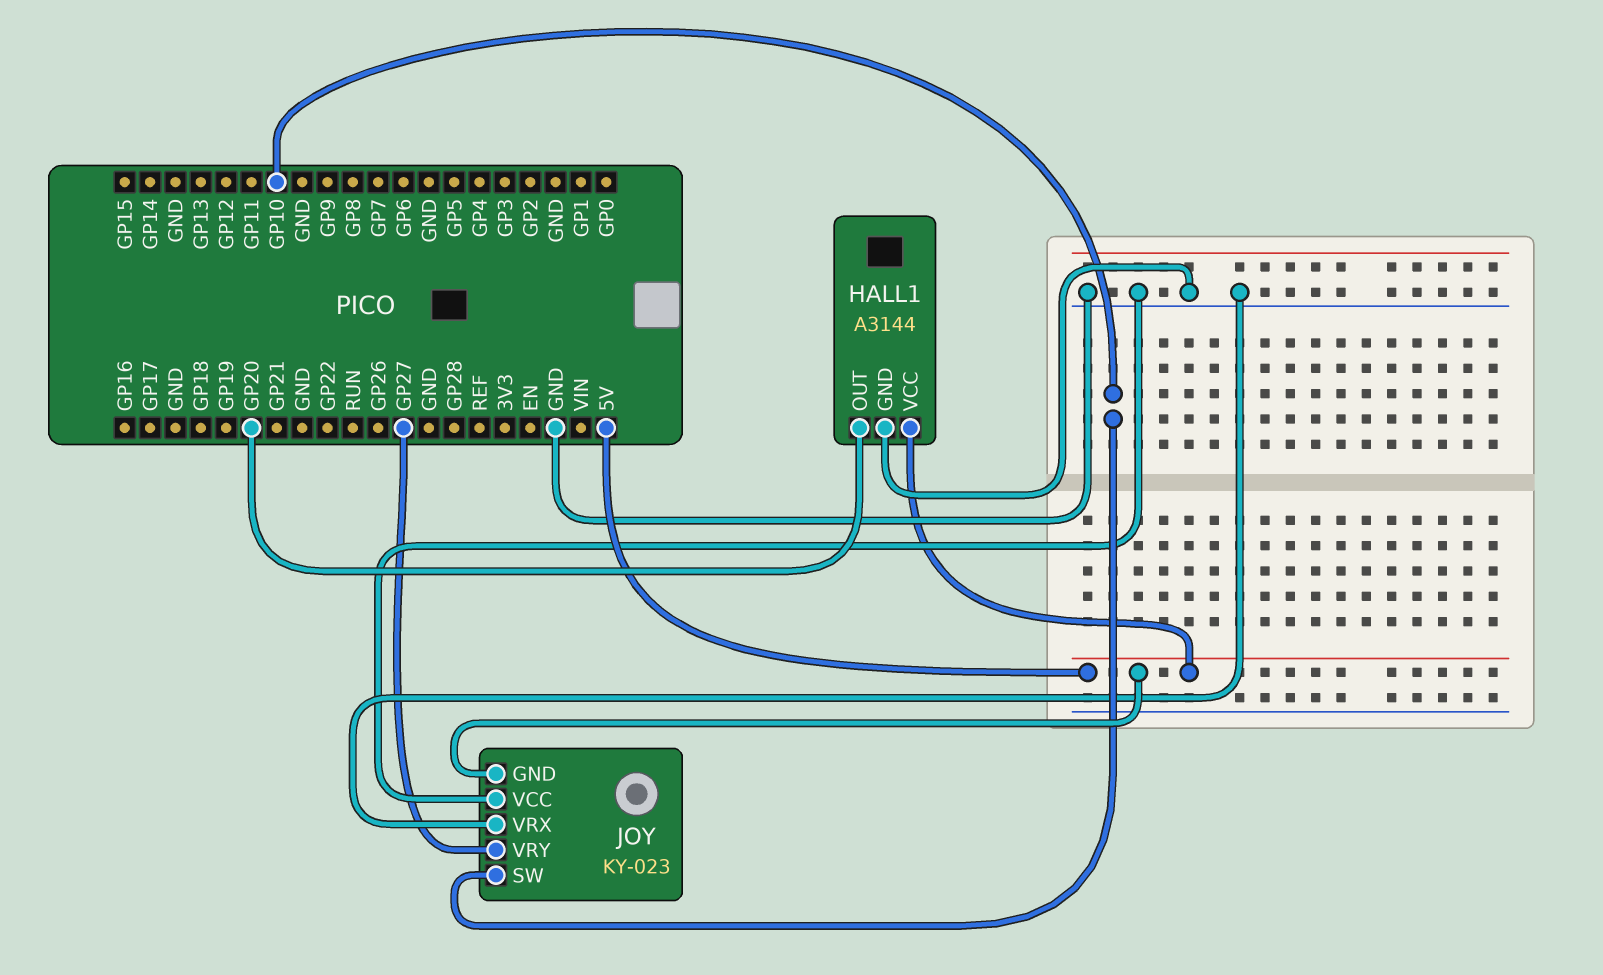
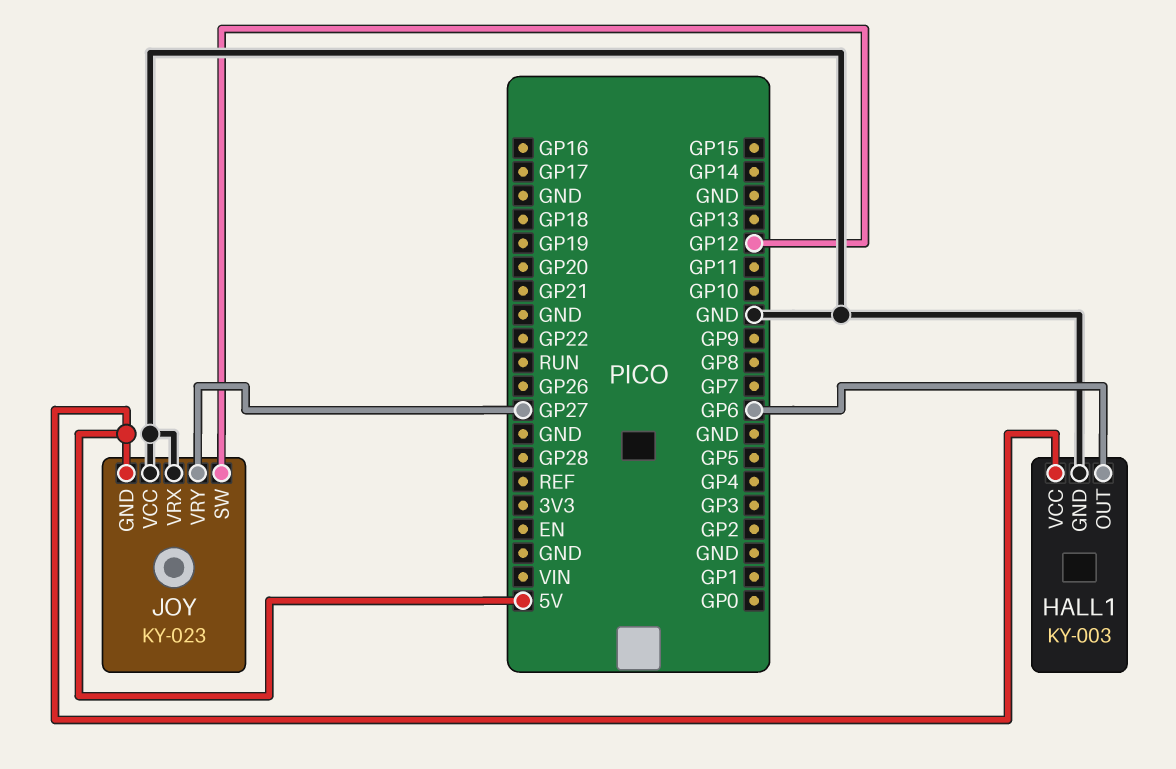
HALL1: A3144 -> KY-003
HALL1 pin OUT: GP20 -> GP6
JOY pin SW: GP10 -> GP12

